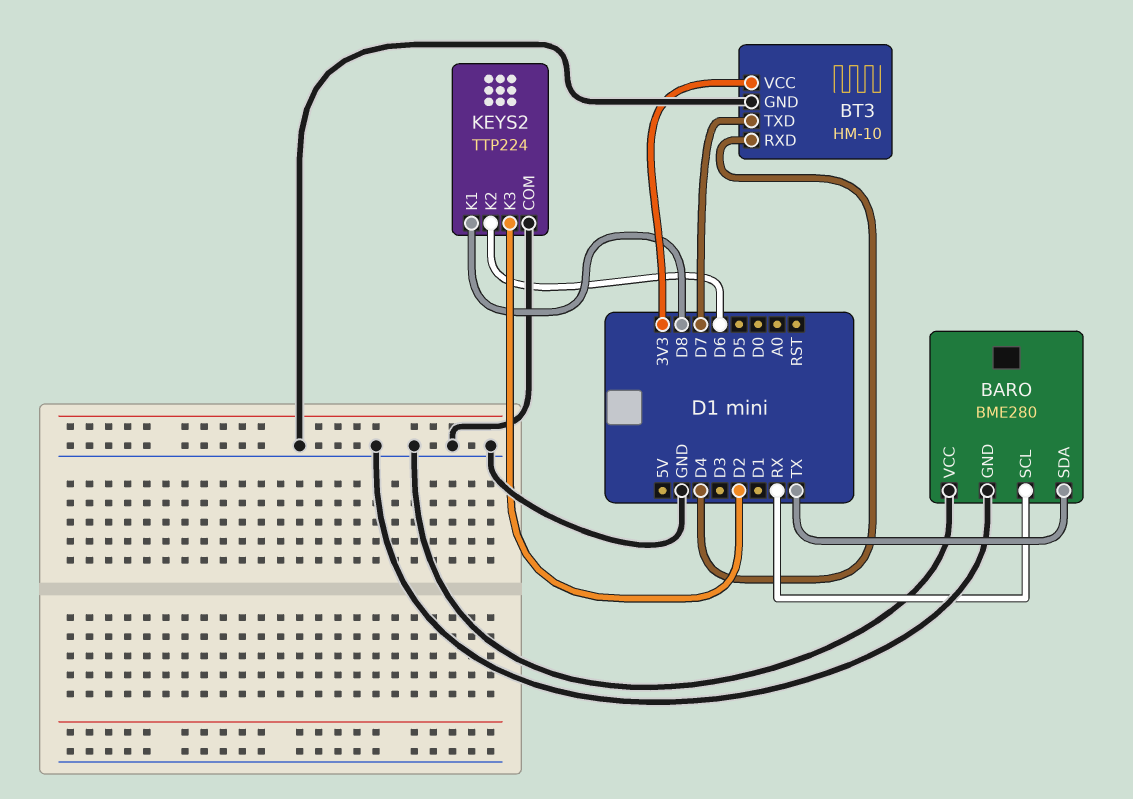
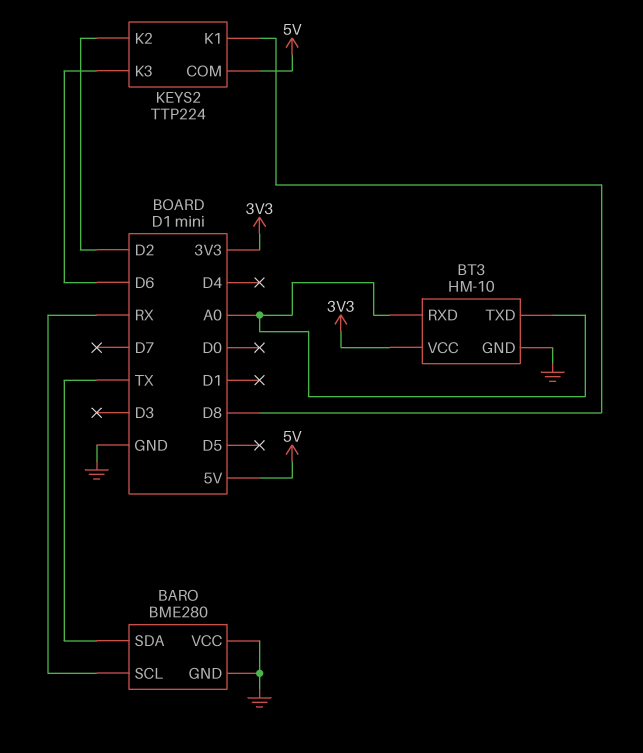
BT3 pin RXD: D4 -> A0
BT3 pin TXD: D7 -> A0
KEYS2 pin COM: GND -> 5V
KEYS2 pin K2: D6 -> D2
KEYS2 pin K3: D2 -> D6

